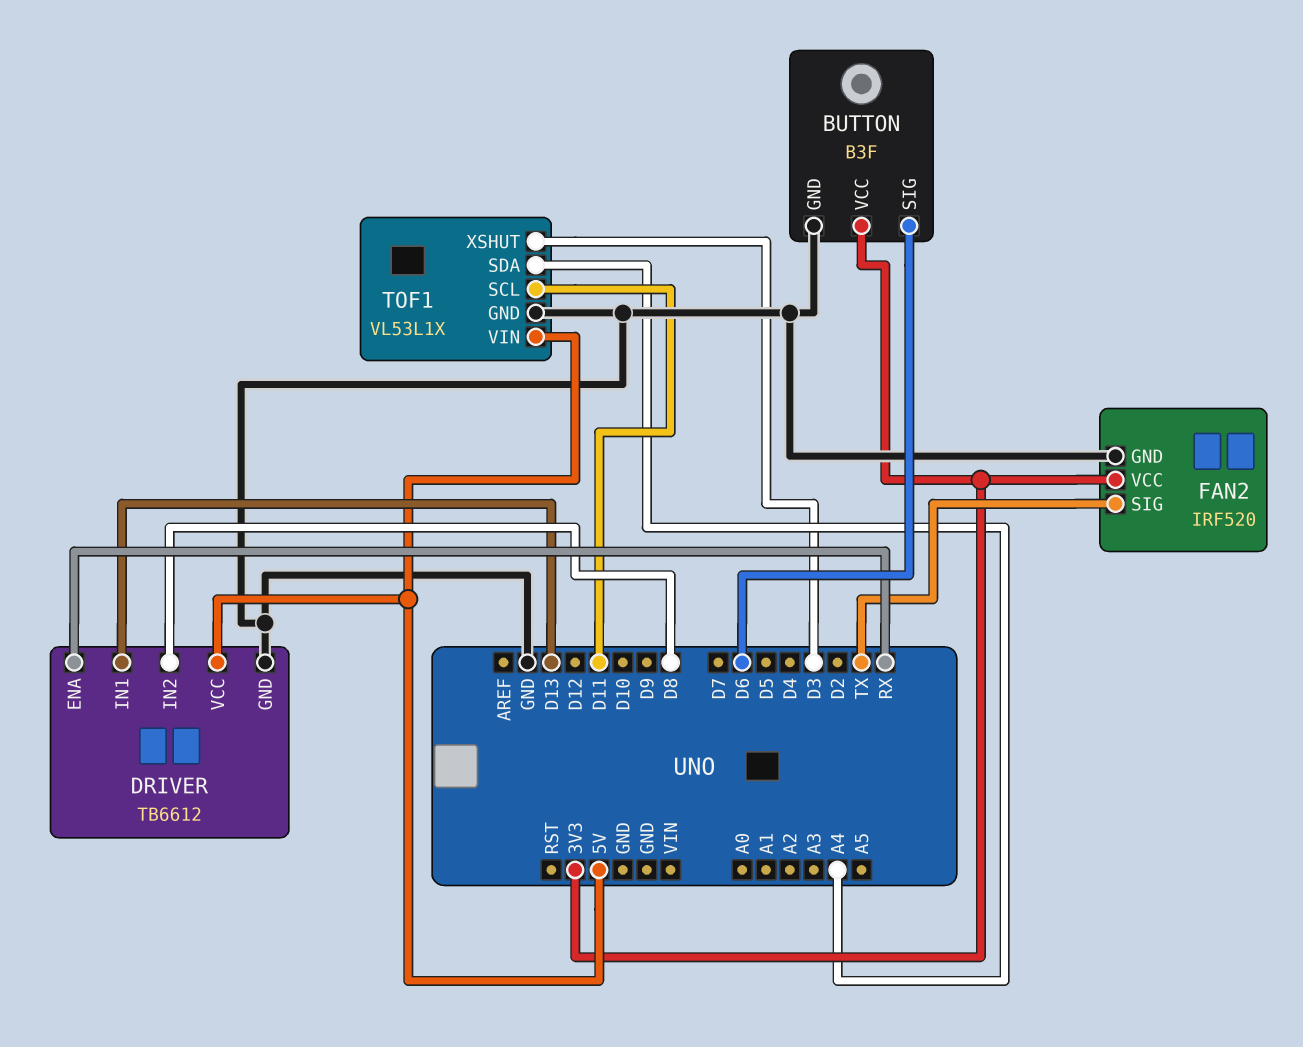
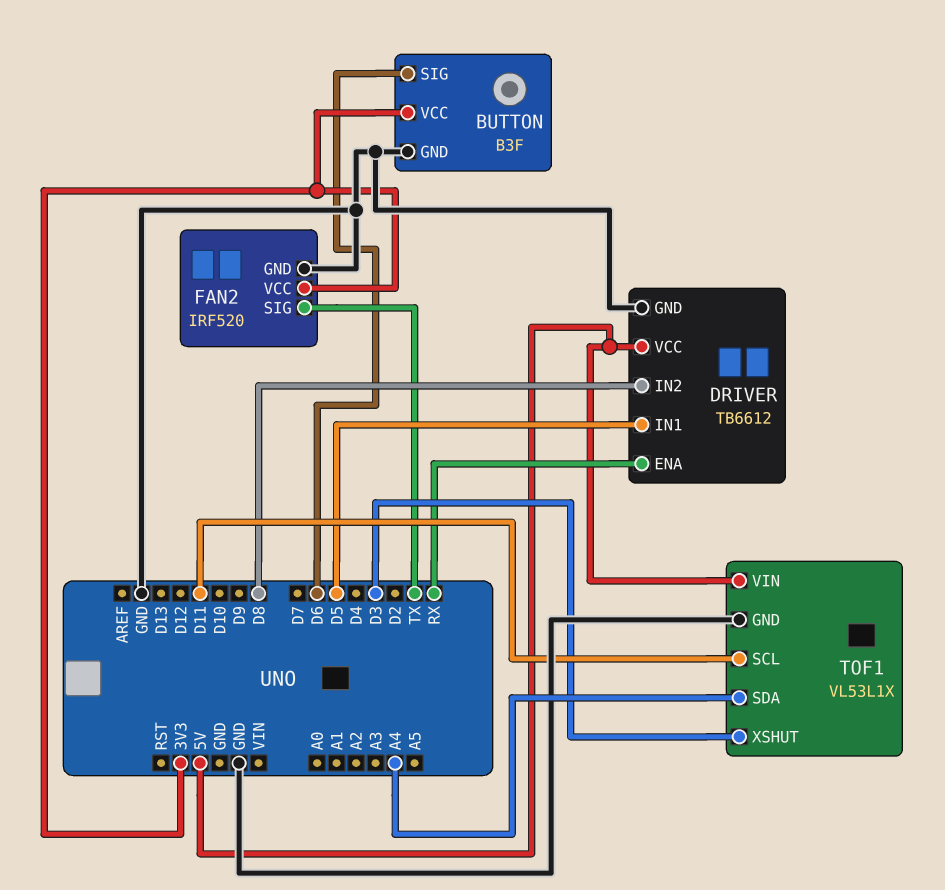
DRIVER pin IN1: D13 -> D5

